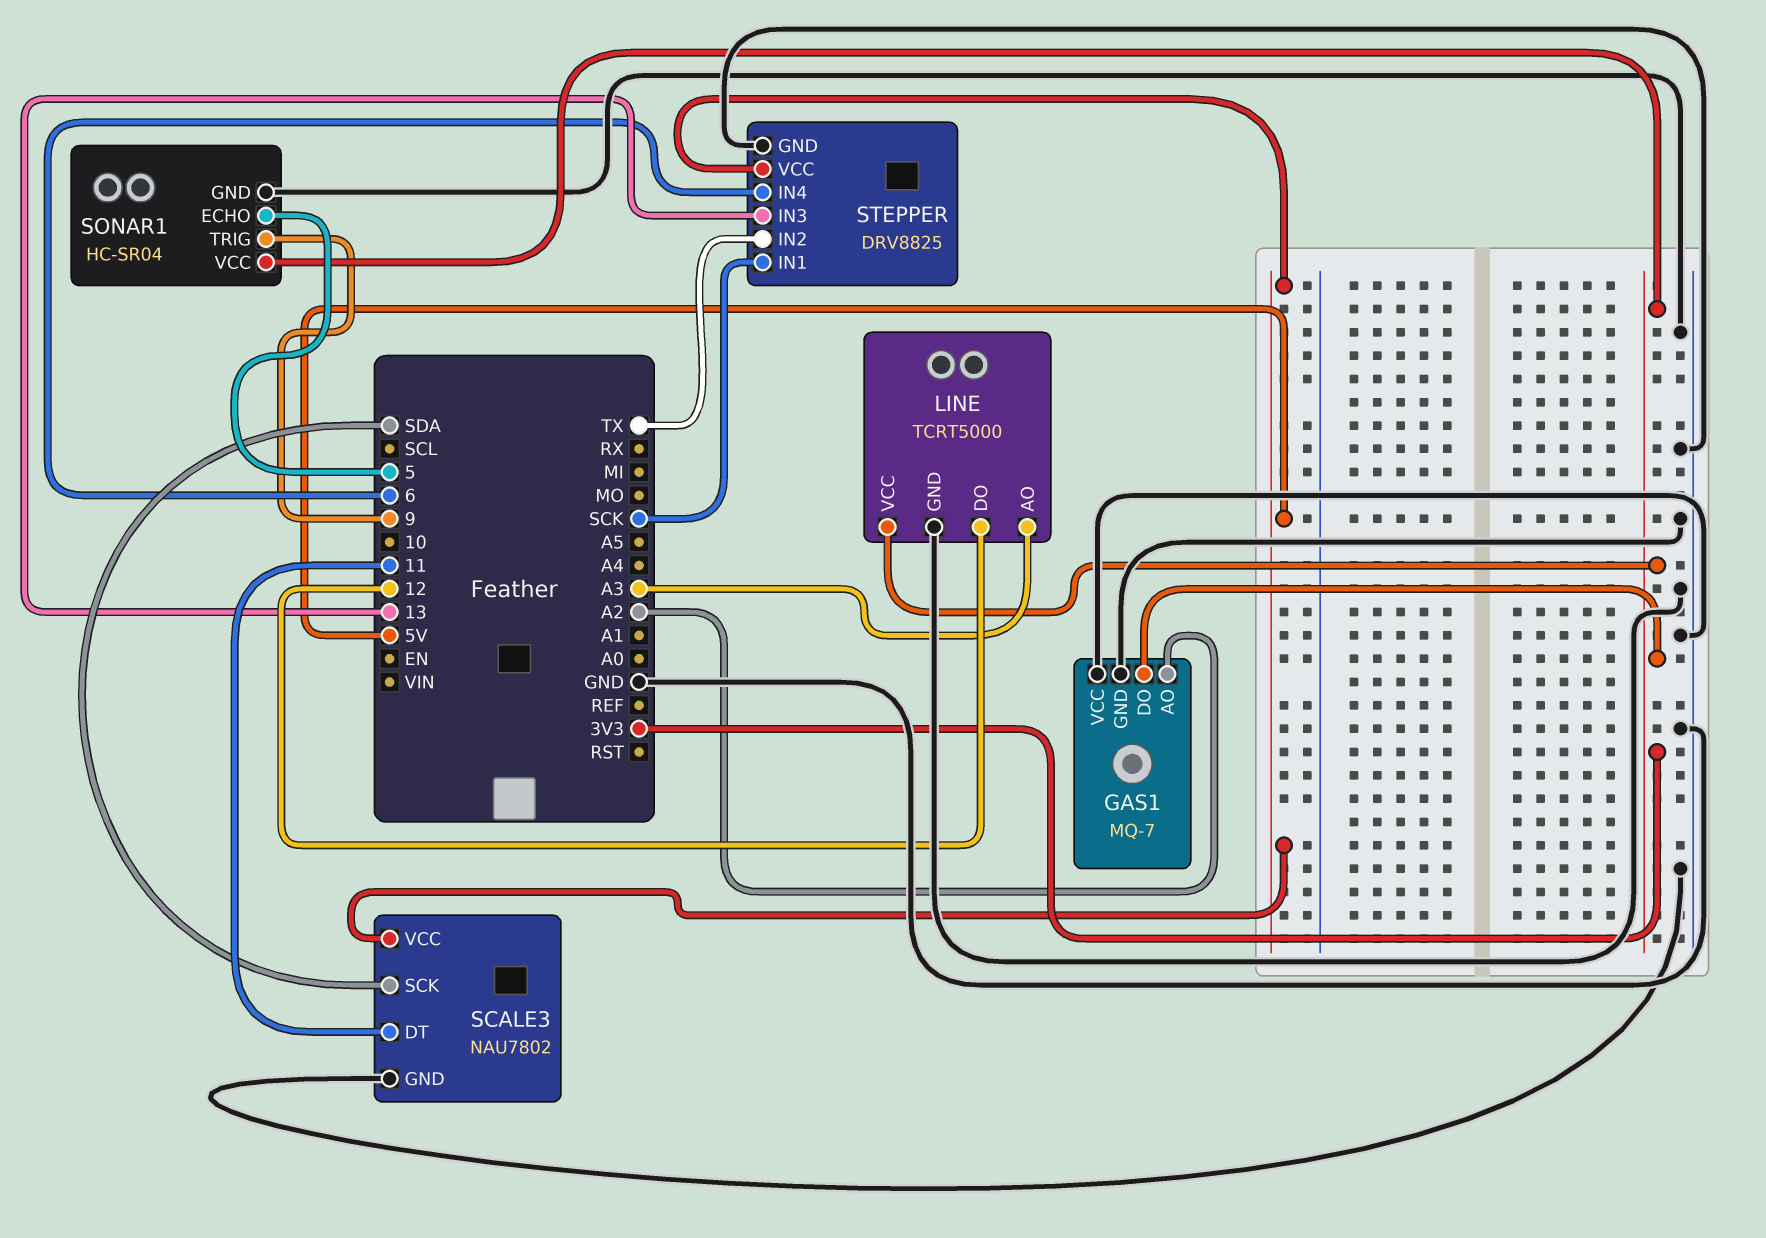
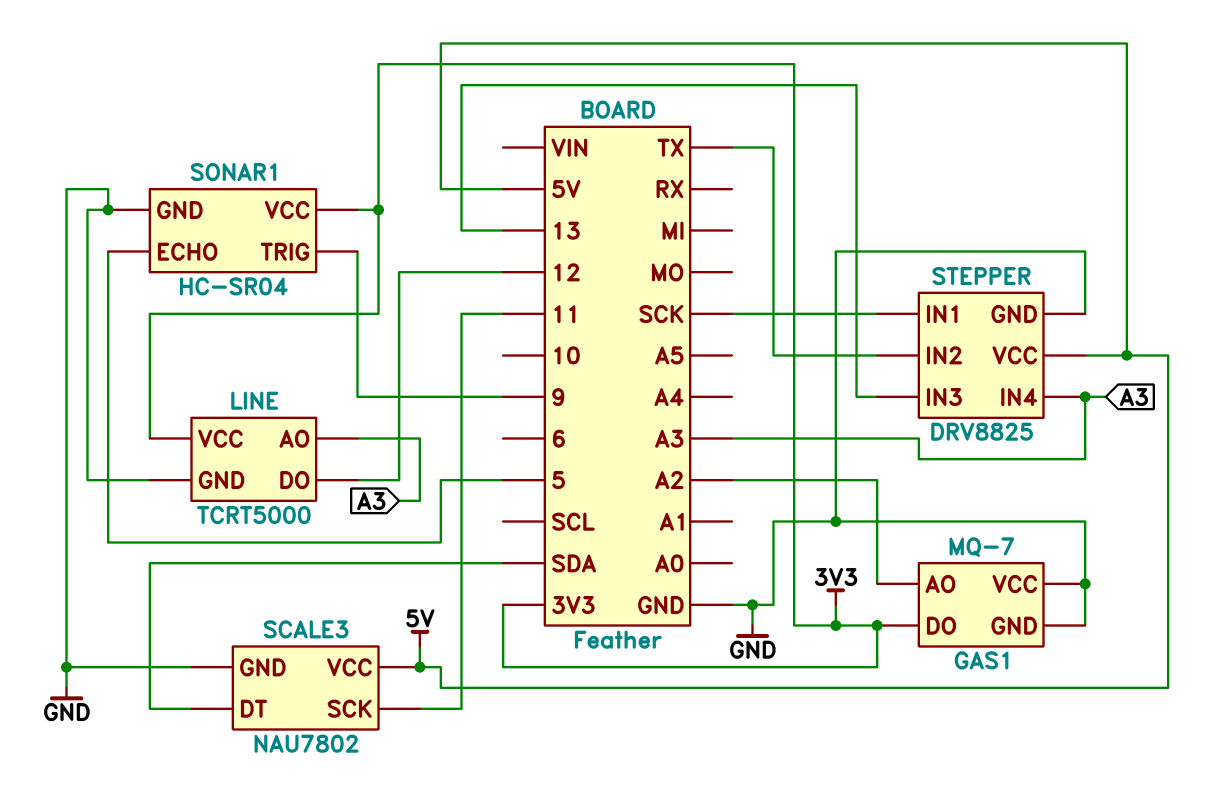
SCALE3 pin DT: 11 -> SDA
SCALE3 pin SCK: SDA -> 11
STEPPER pin IN4: 6 -> A3

